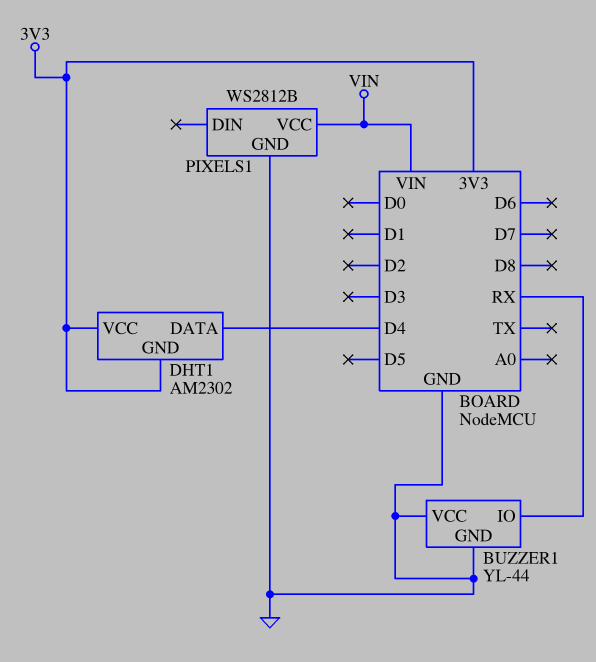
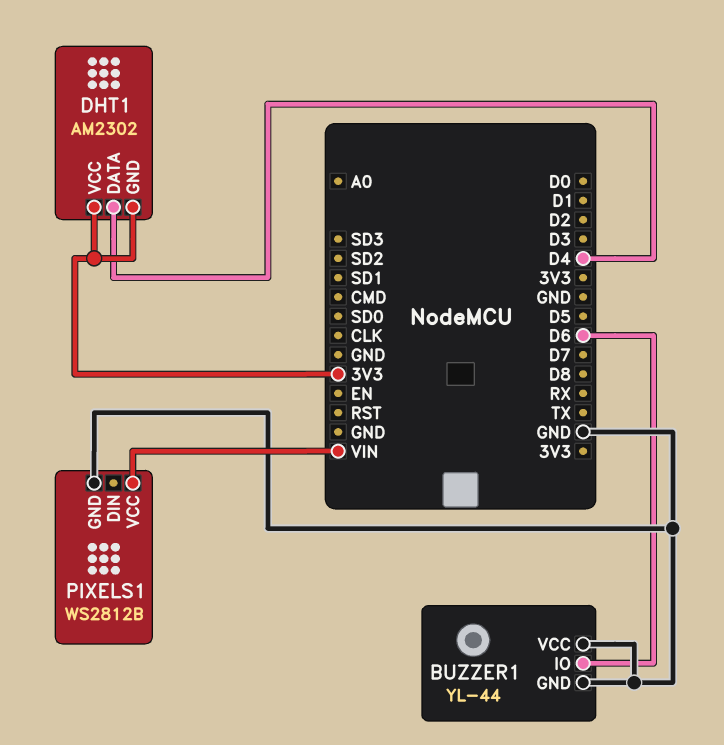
BUZZER1 pin IO: RX -> D6

